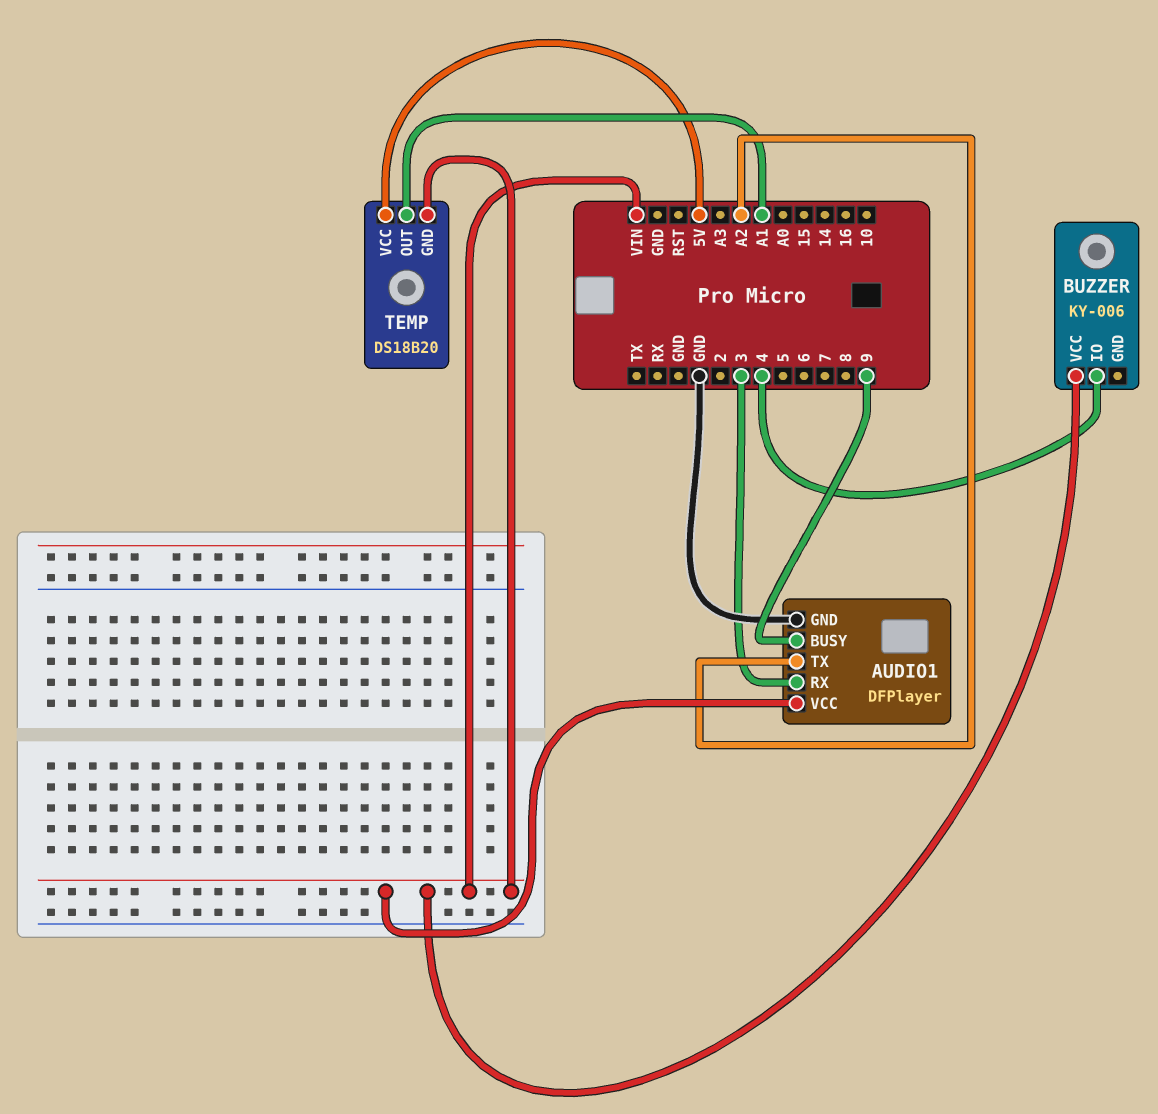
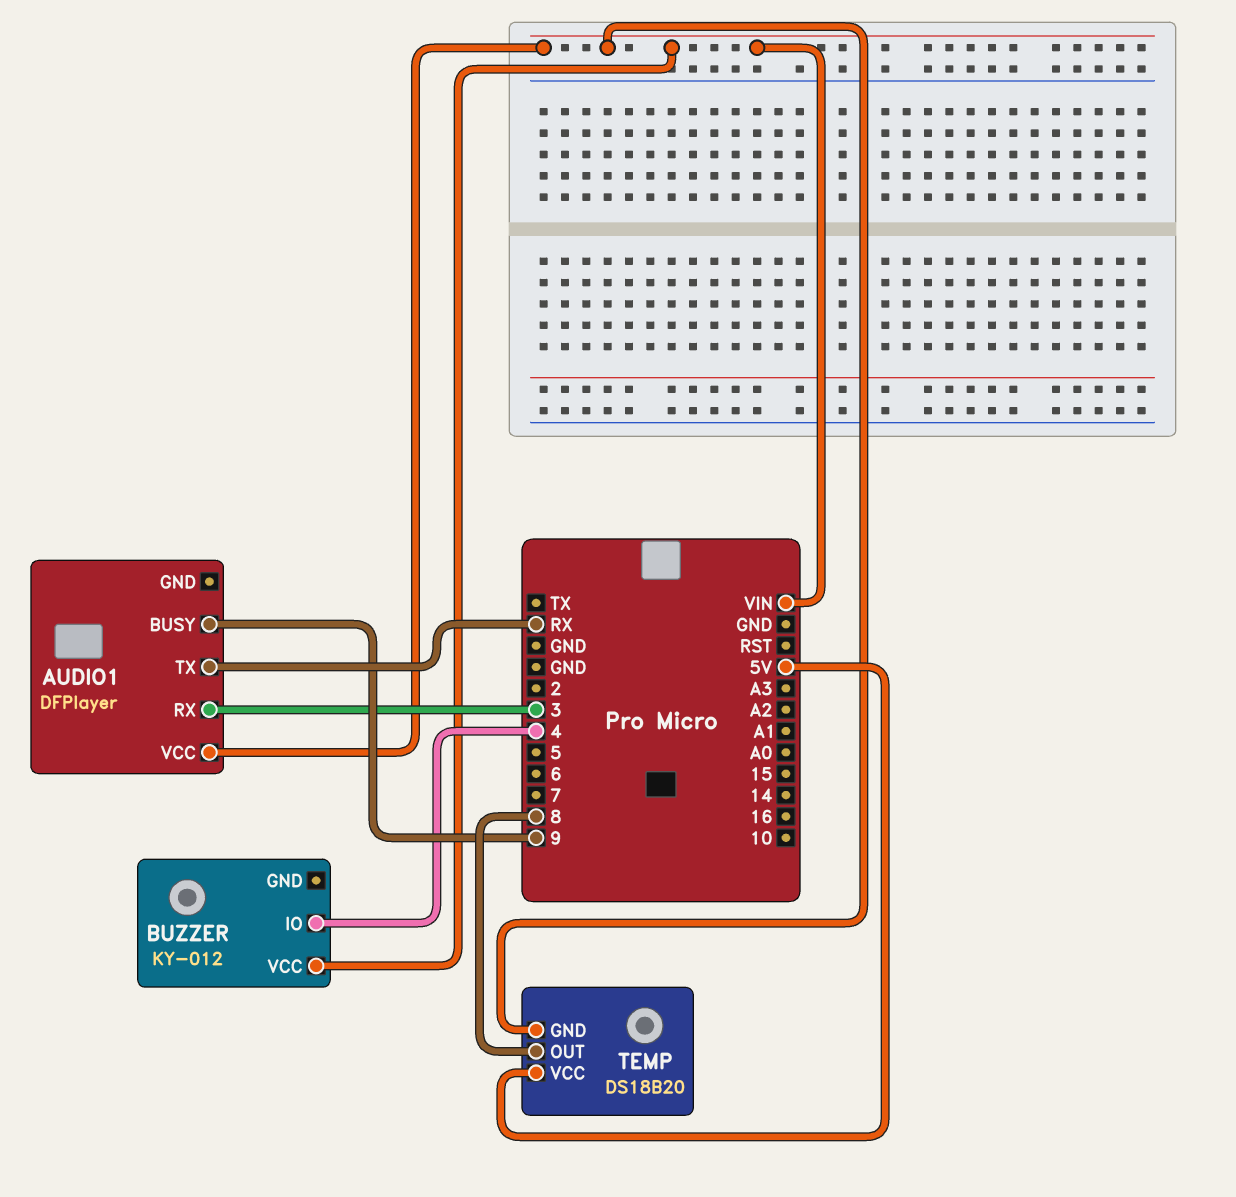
AUDIO1 pin GND: GND -> none
AUDIO1 pin TX: A2 -> RX
BUZZER: KY-006 -> KY-012
TEMP pin OUT: A1 -> 8

